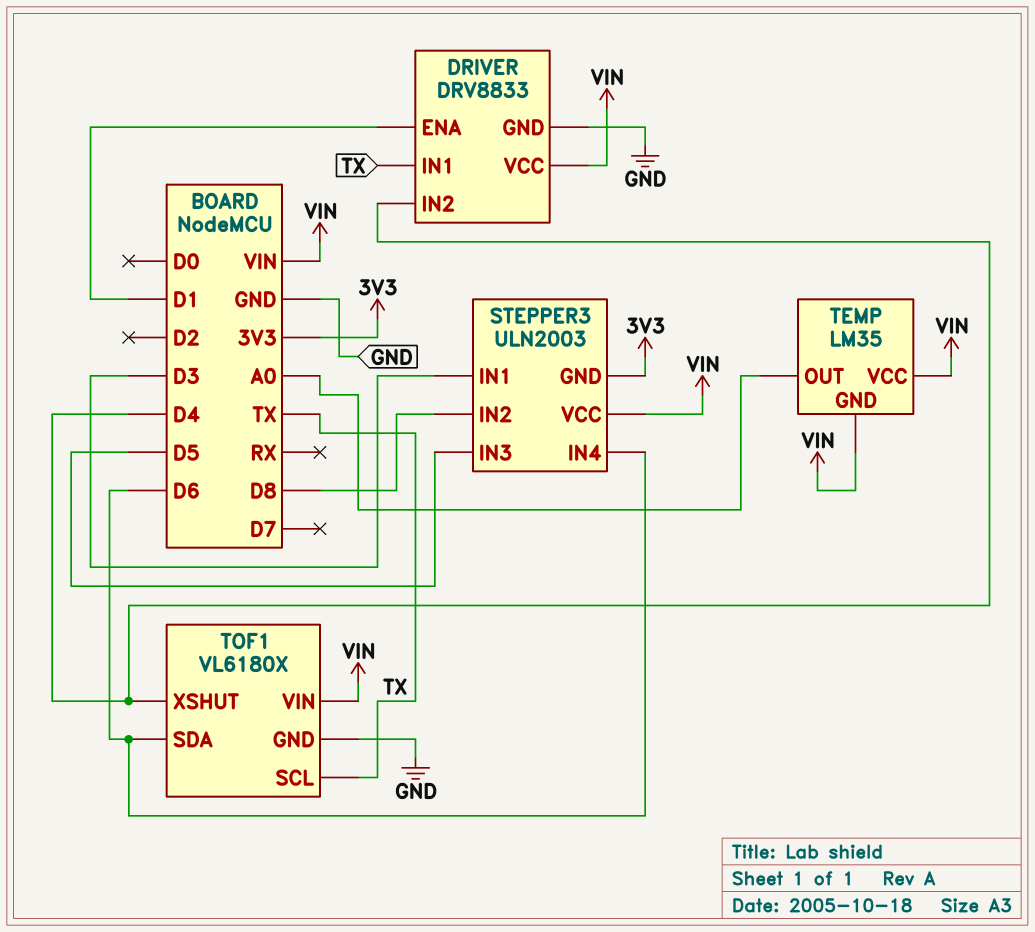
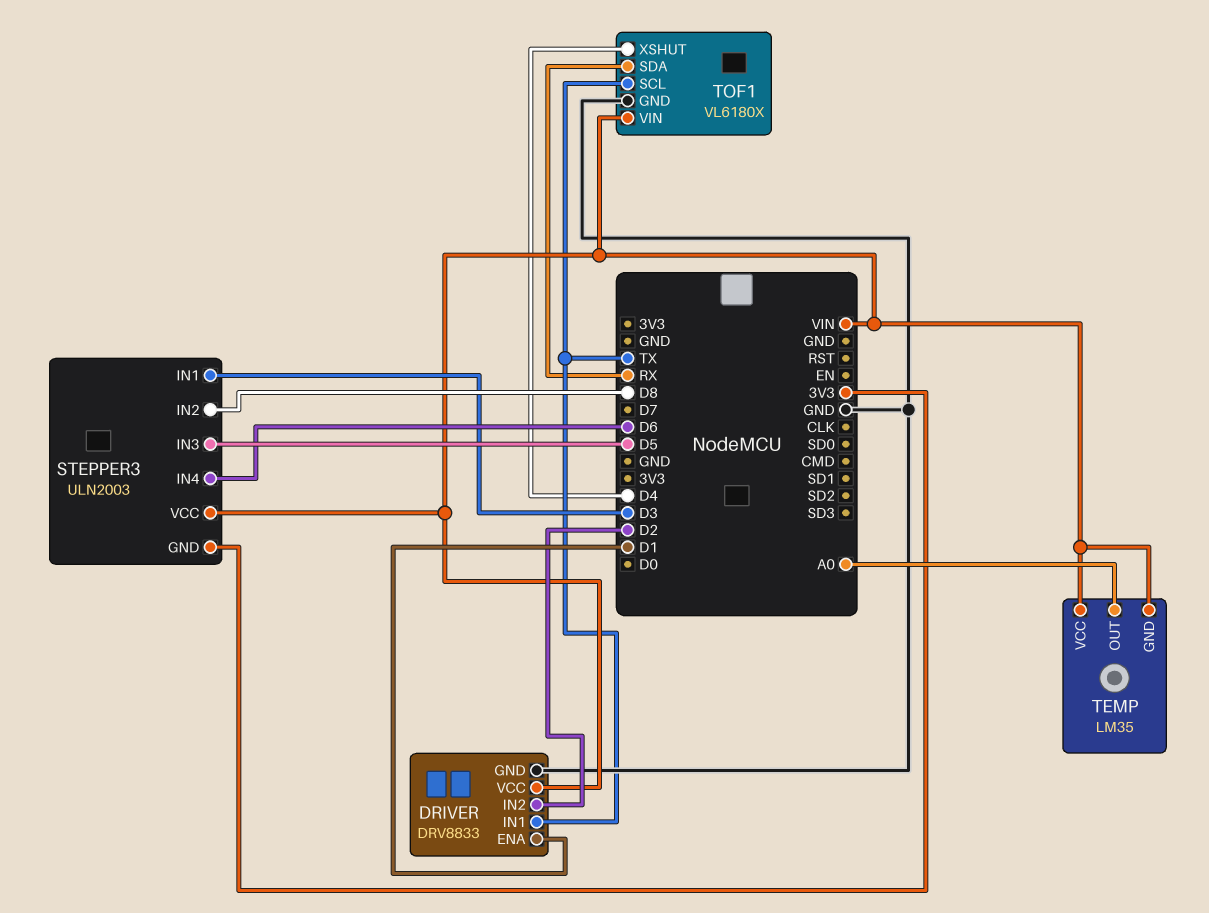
DRIVER pin IN2: D4 -> D2
TOF1 pin SDA: D6 -> RX

